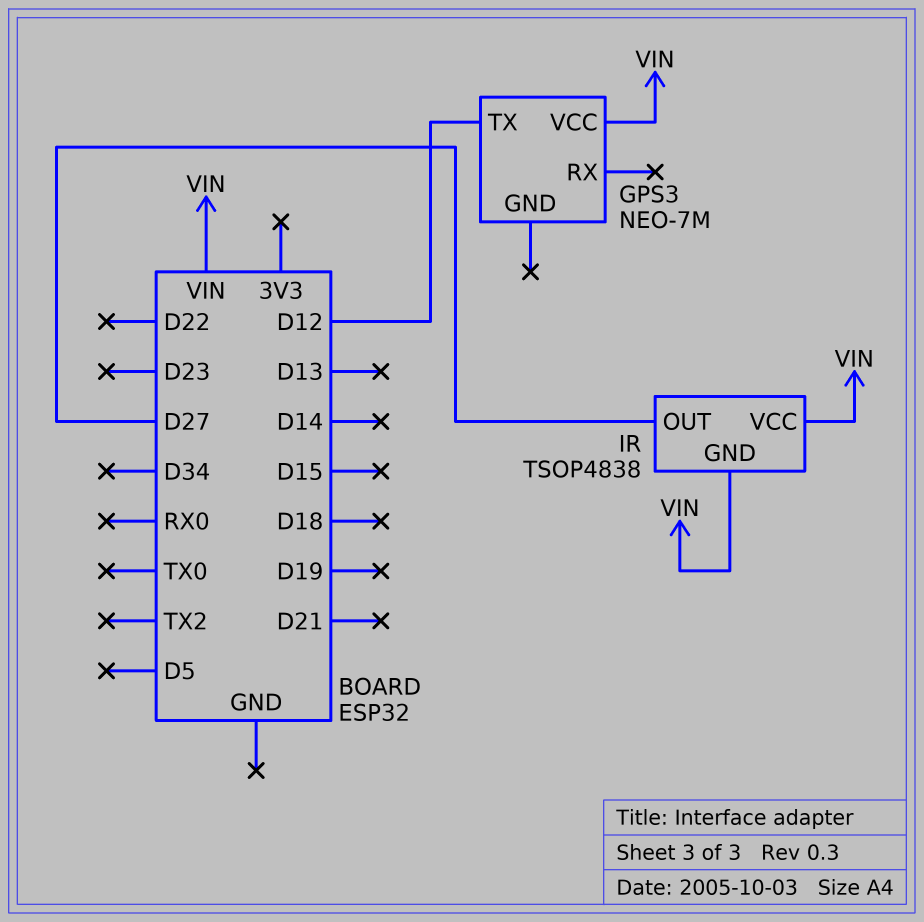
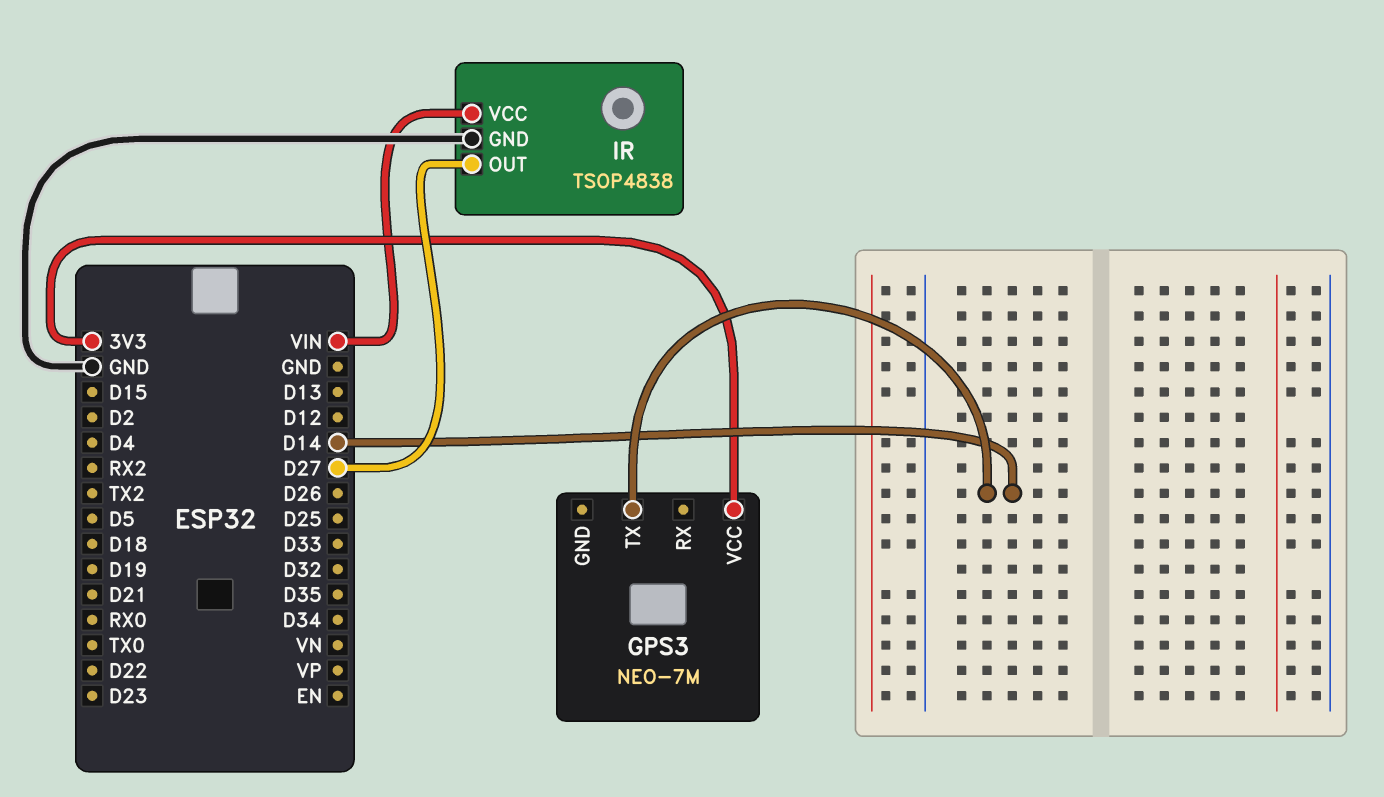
GPS3 pin TX: D12 -> D14
GPS3 pin VCC: VIN -> 3V3
IR pin GND: VIN -> GND

